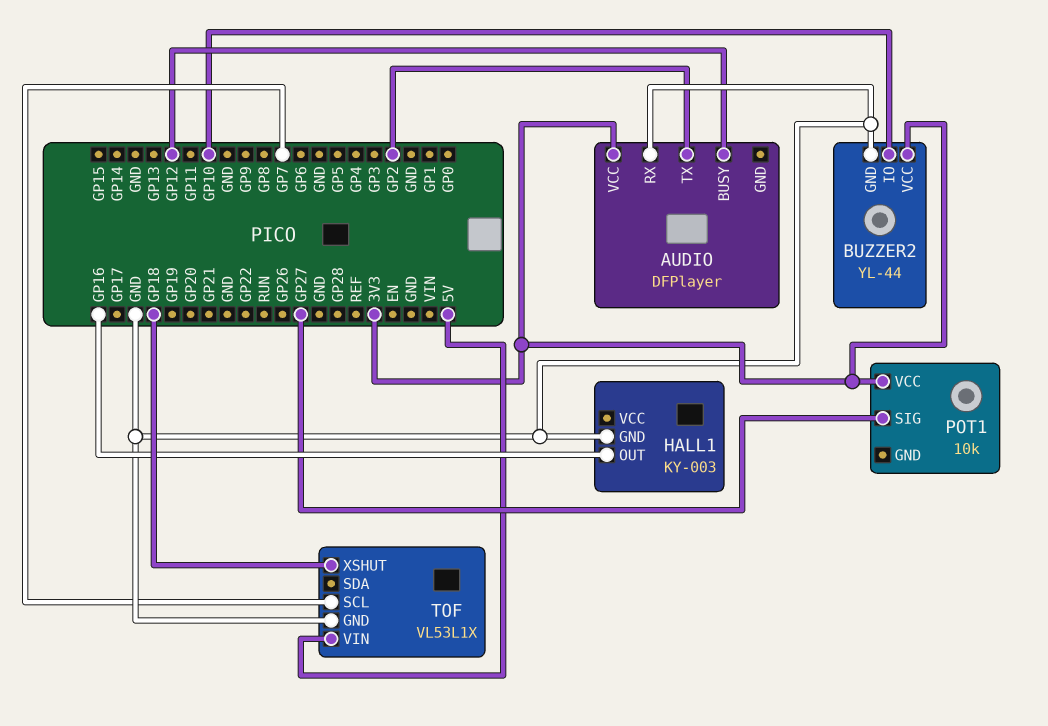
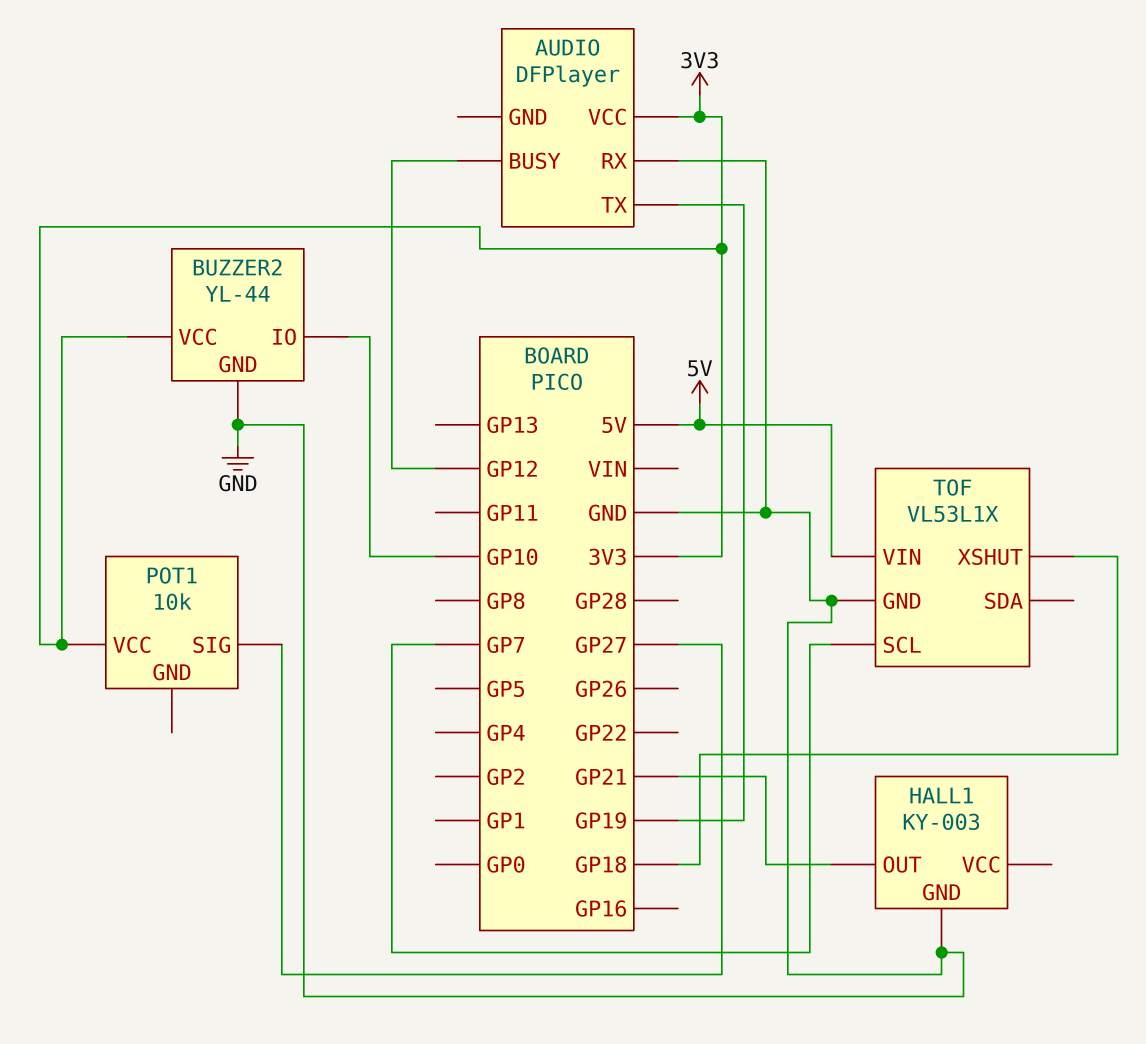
AUDIO pin TX: GP2 -> GP19
HALL1 pin OUT: GP16 -> GP21

